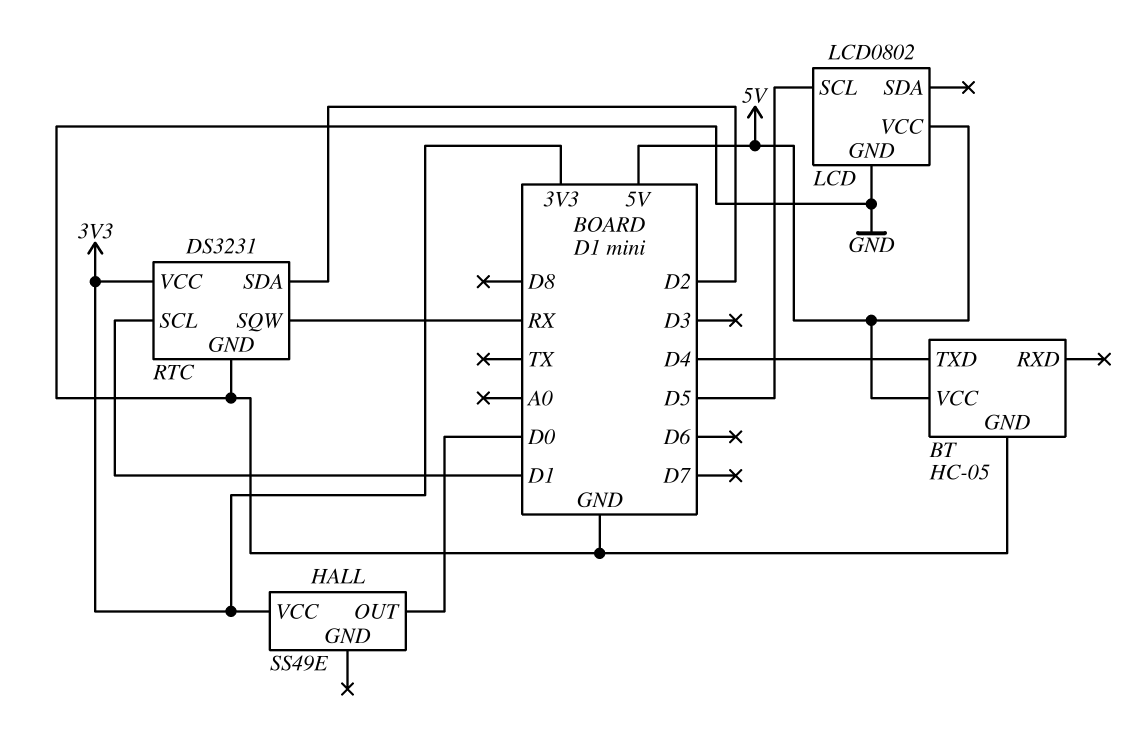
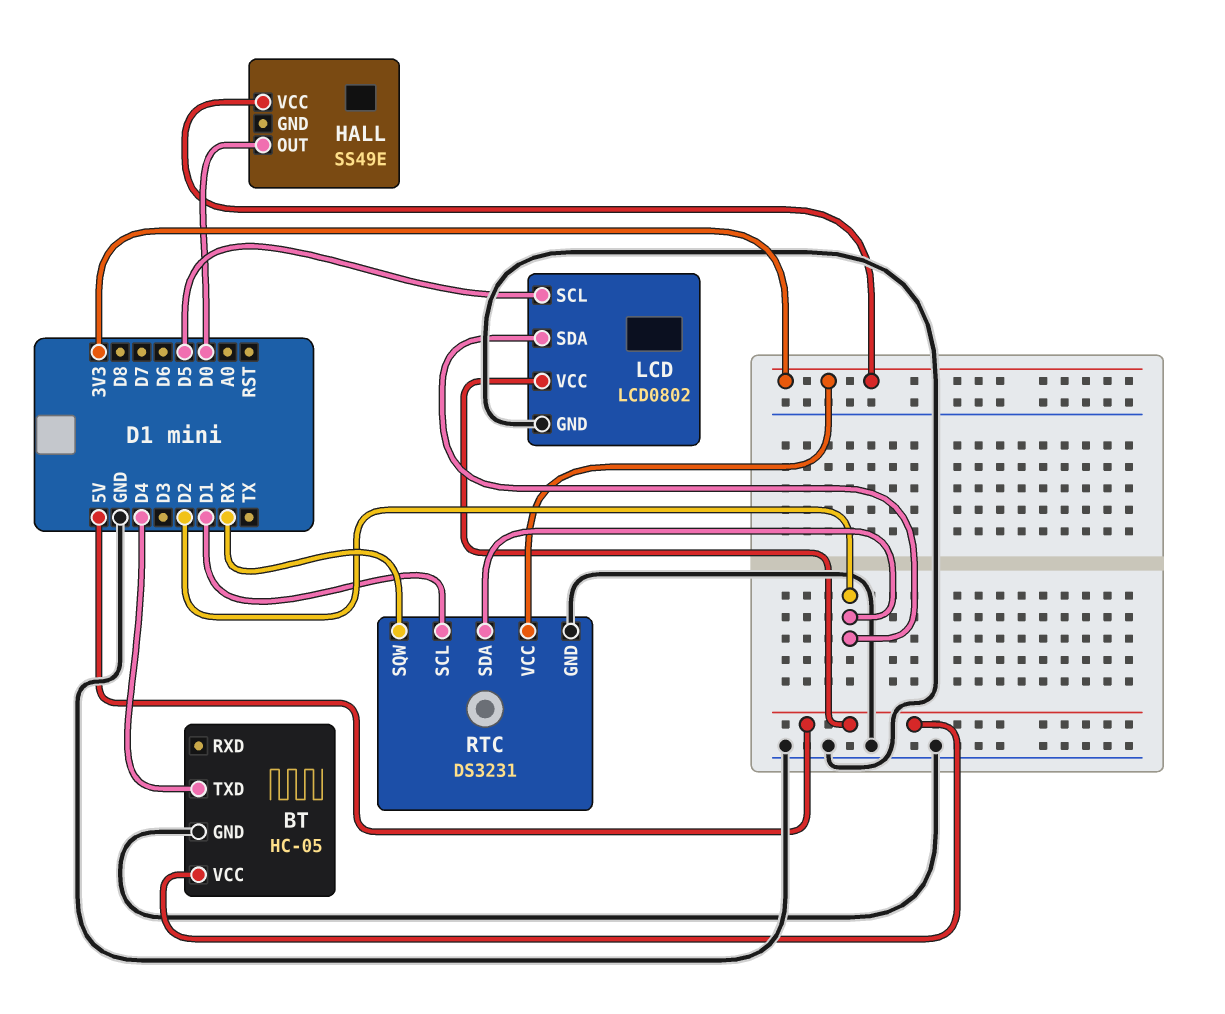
LCD pin SDA: none -> D2

